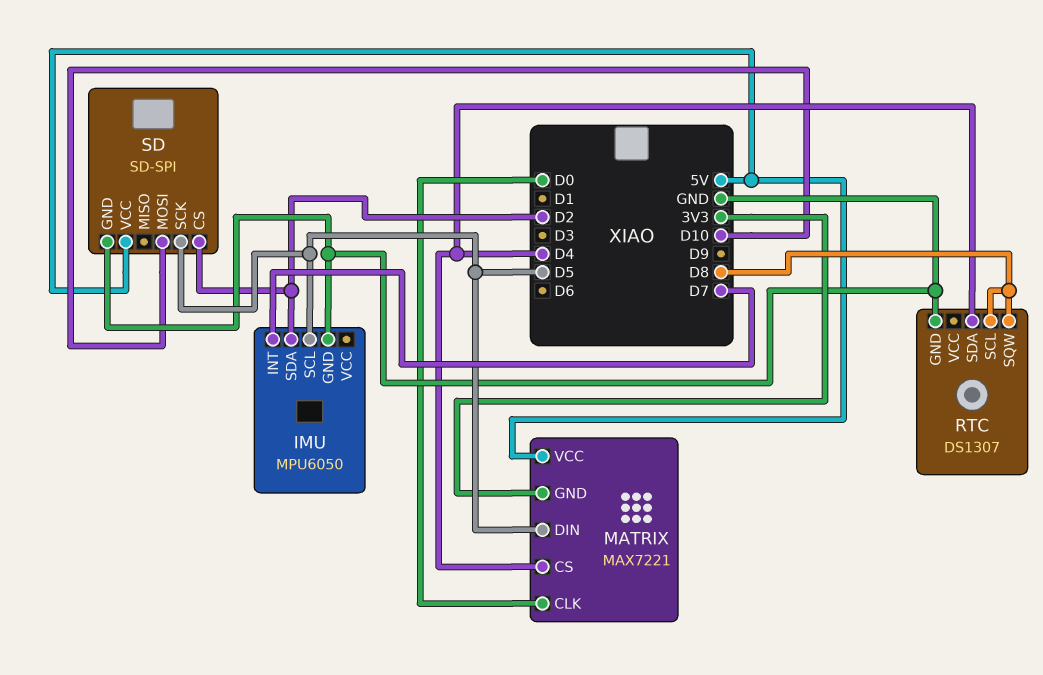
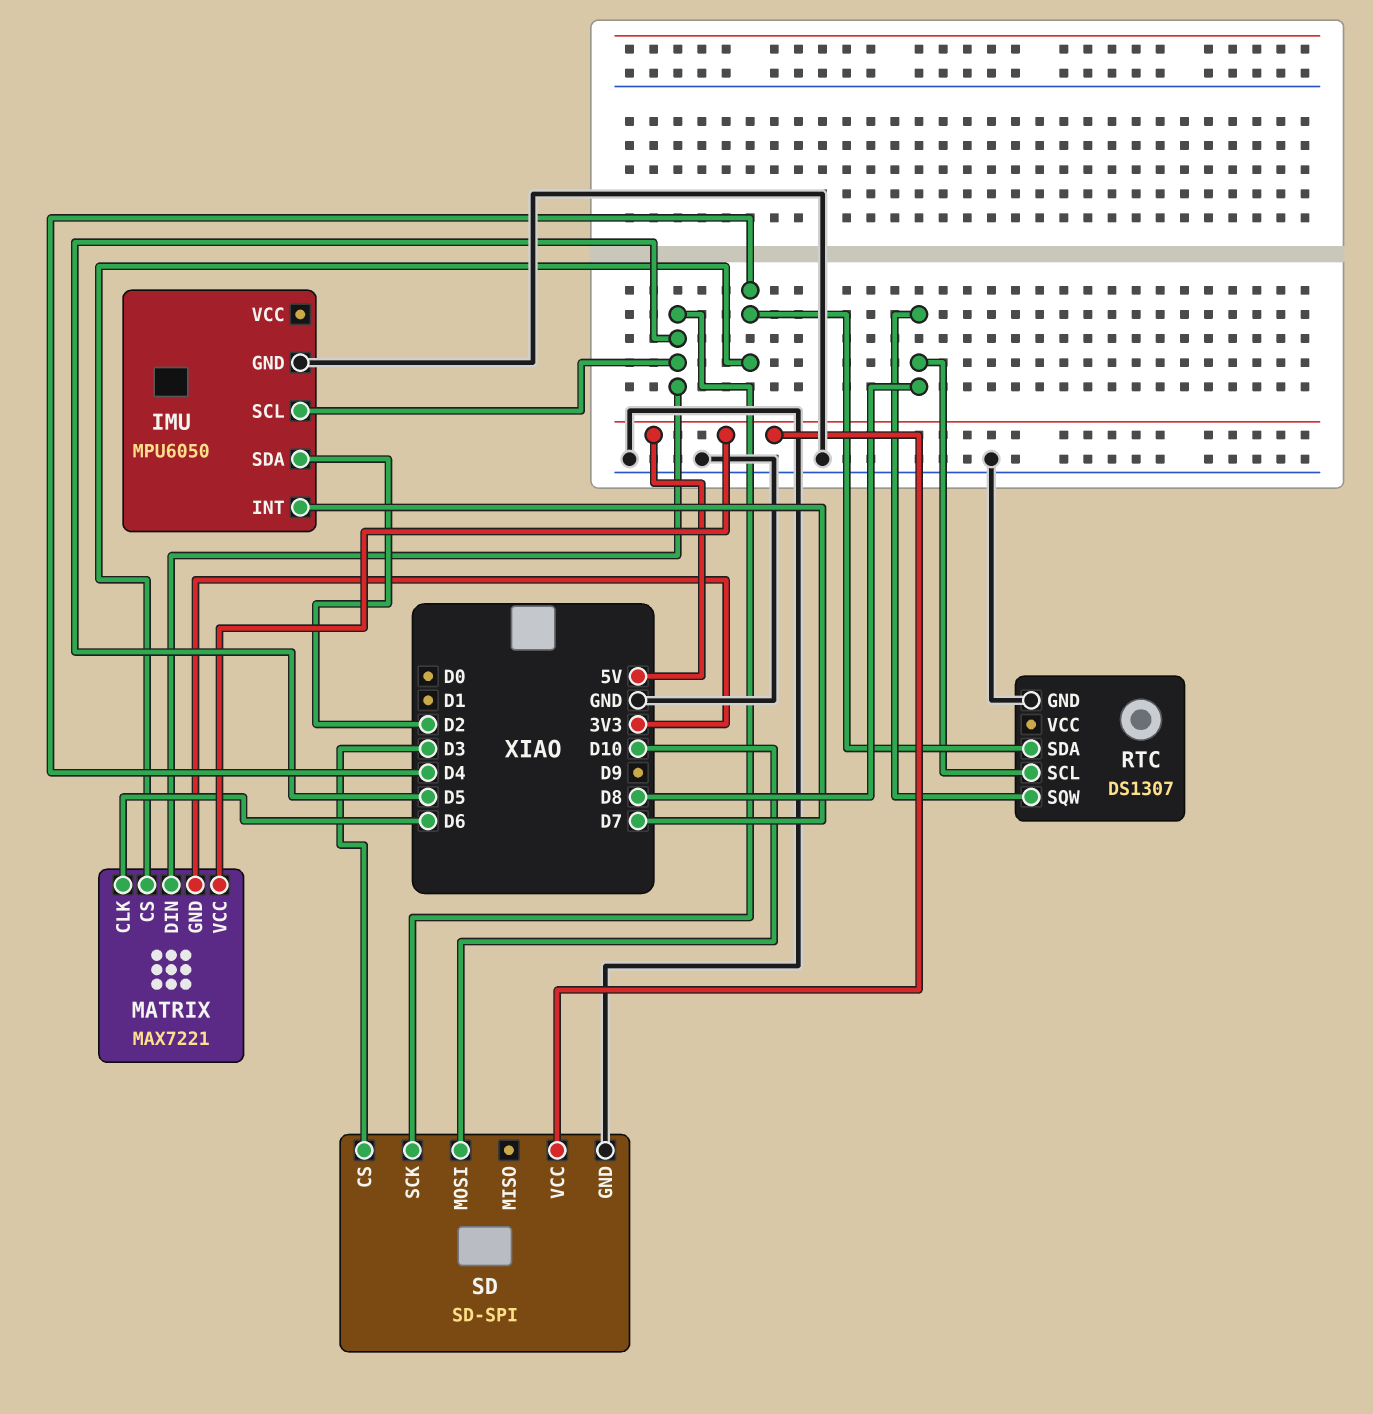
MATRIX pin CLK: D0 -> D6
SD pin CS: D2 -> D3

